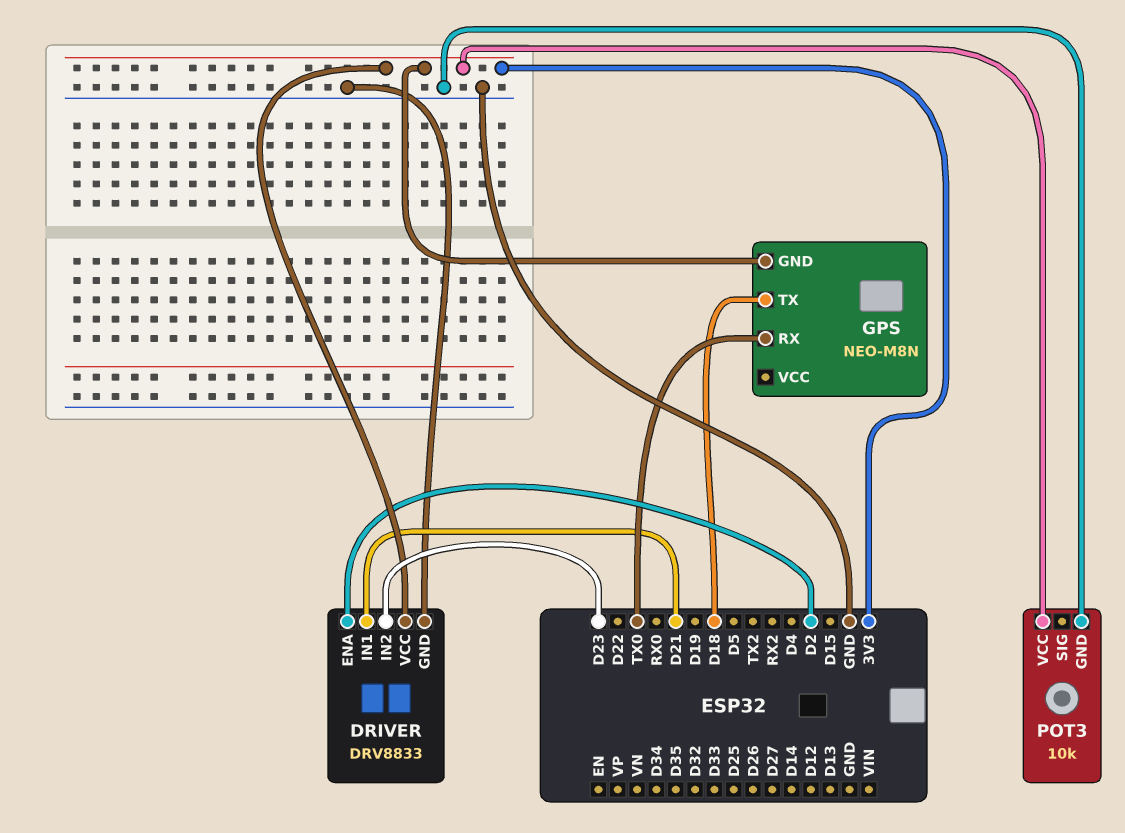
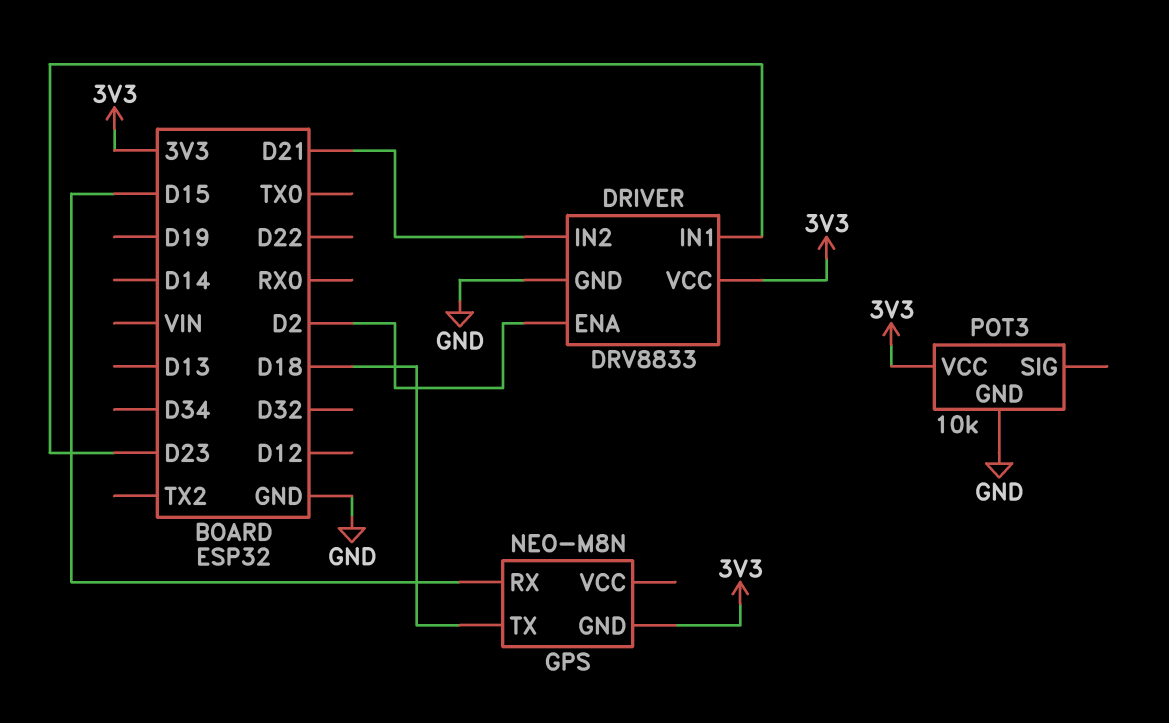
DRIVER pin IN1: D21 -> D23
DRIVER pin IN2: D23 -> D21
GPS pin RX: TX0 -> D15

